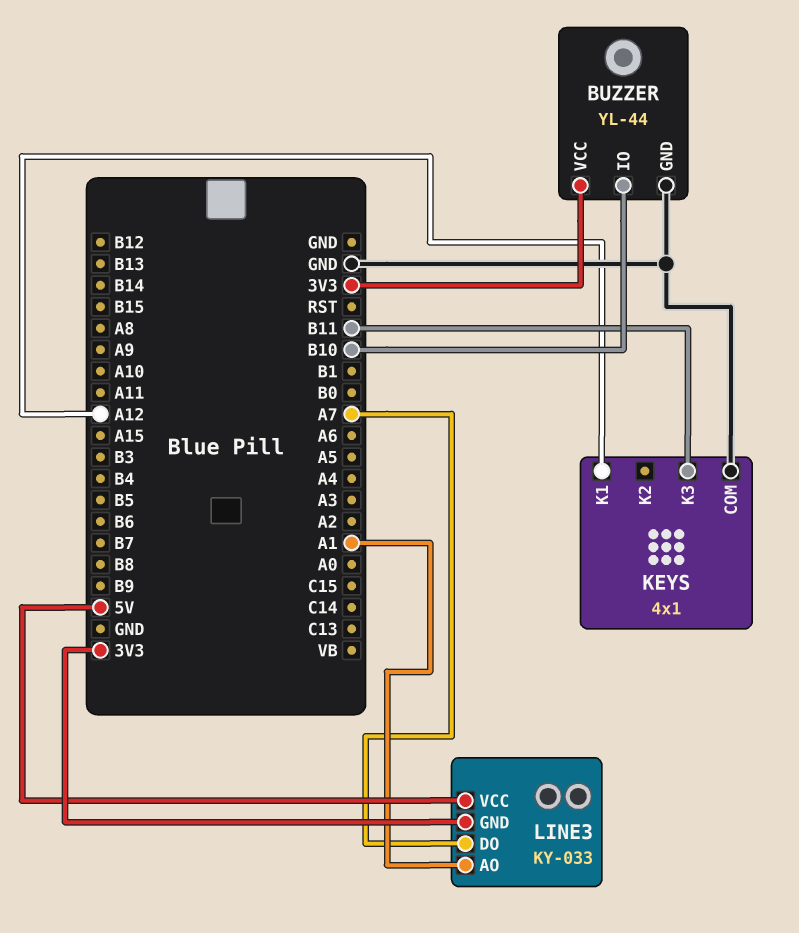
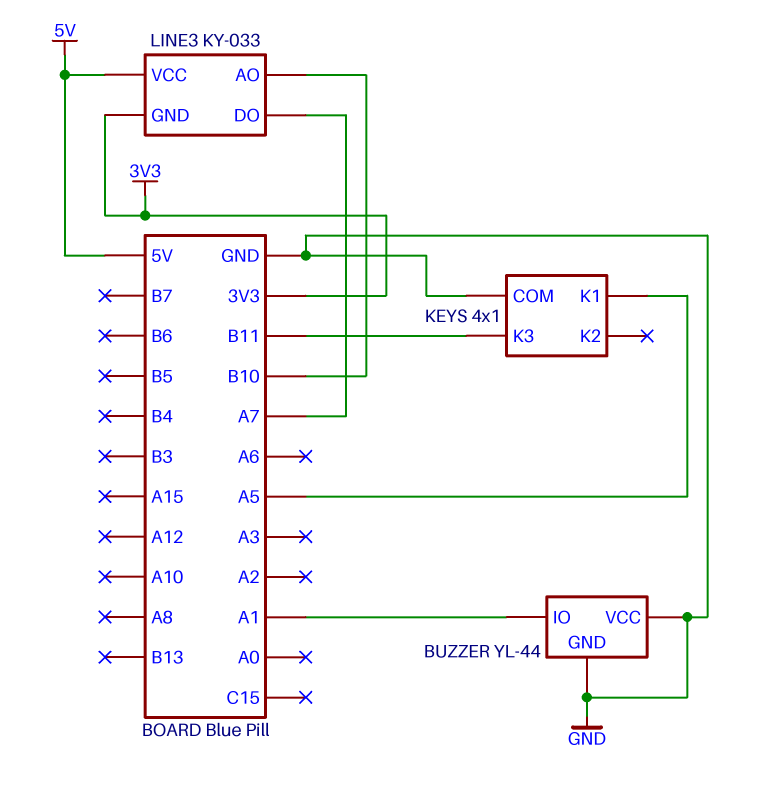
BUZZER pin IO: B10 -> A1
BUZZER pin VCC: 3V3 -> GND
KEYS pin K1: A12 -> A5
LINE3 pin AO: A1 -> B10

